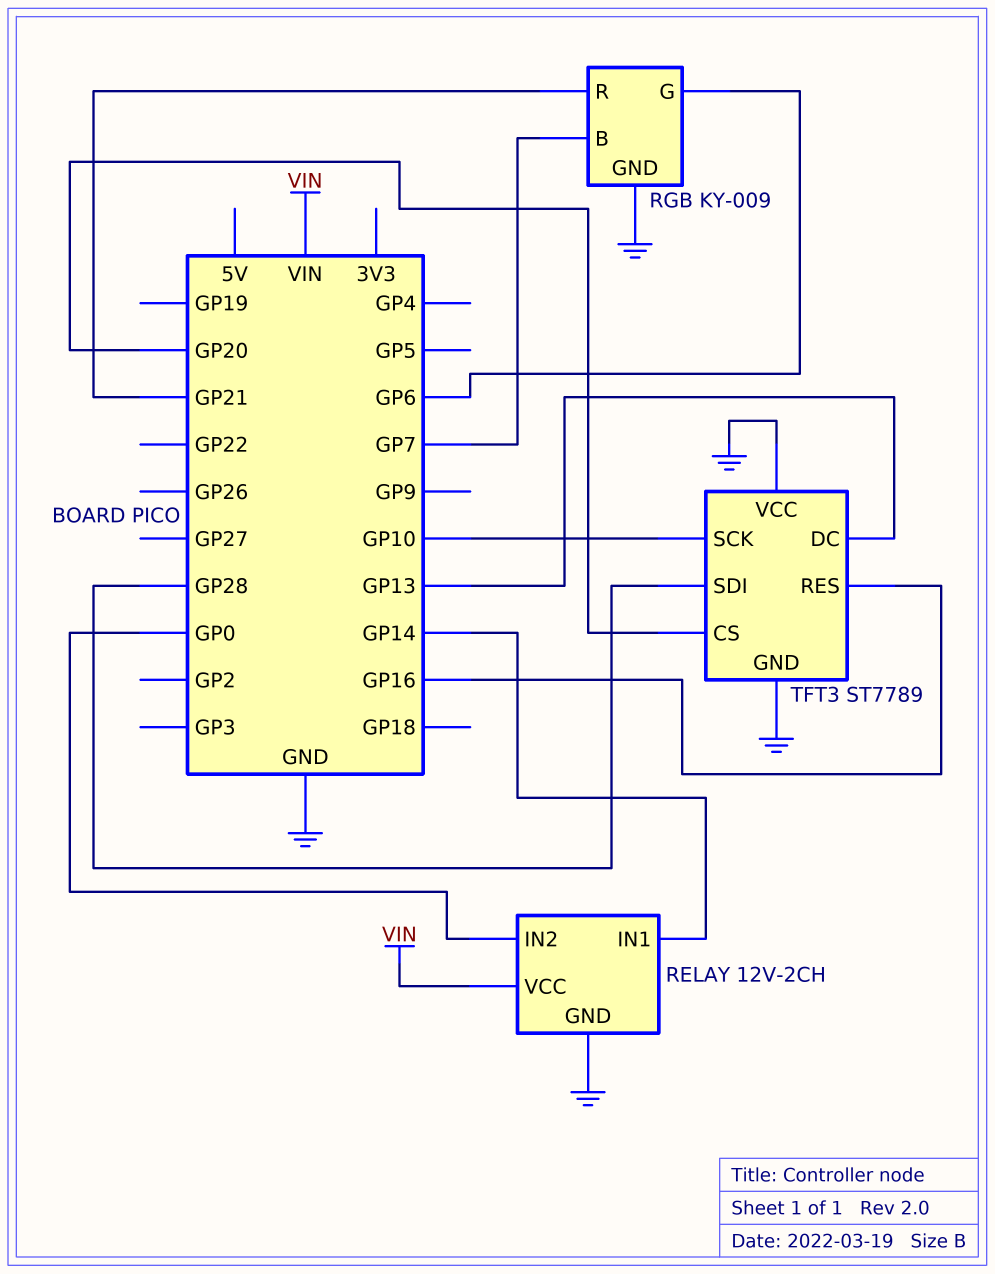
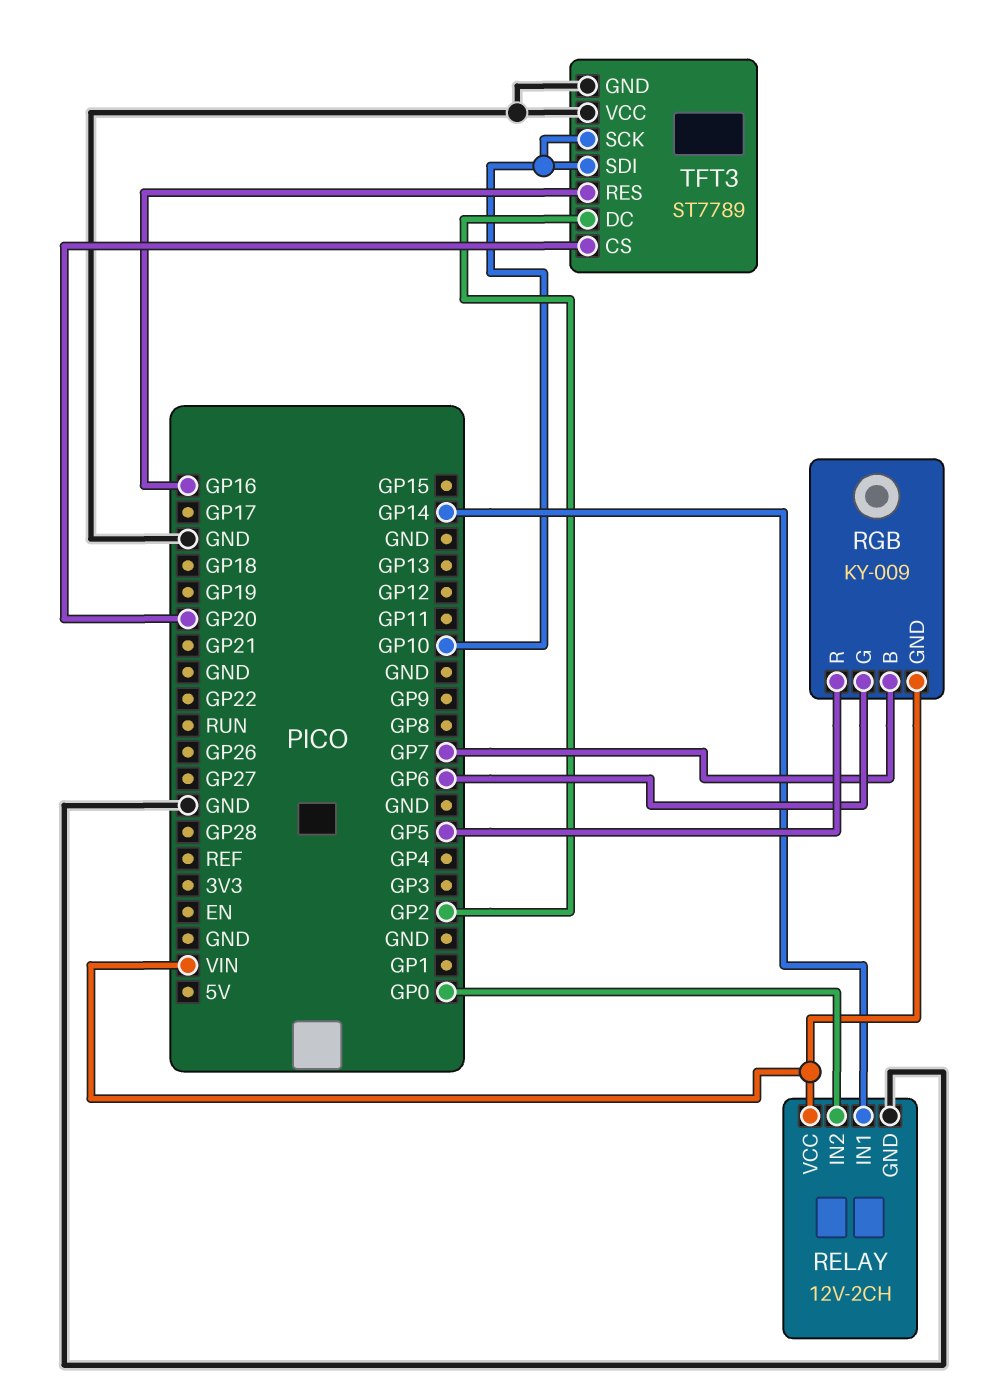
RGB pin GND: GND -> VIN
RGB pin R: GP21 -> GP5
TFT3 pin DC: GP13 -> GP2
TFT3 pin SDI: GP28 -> GP10

